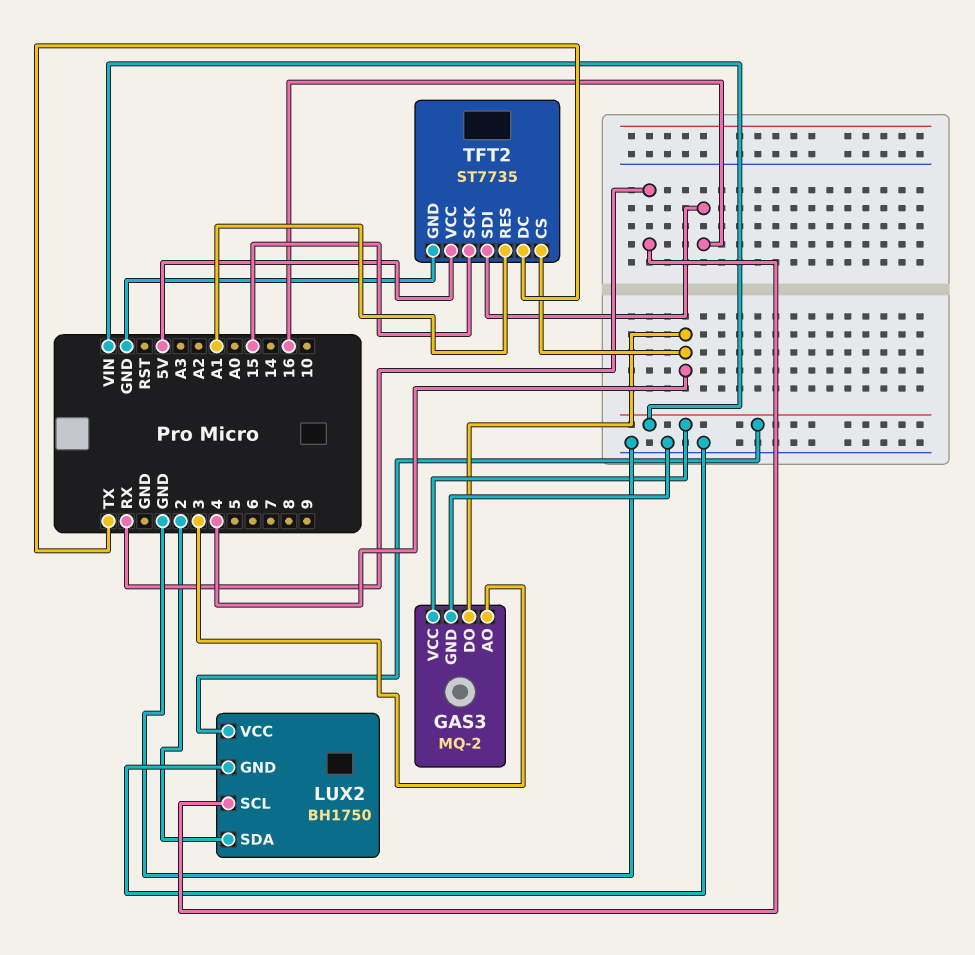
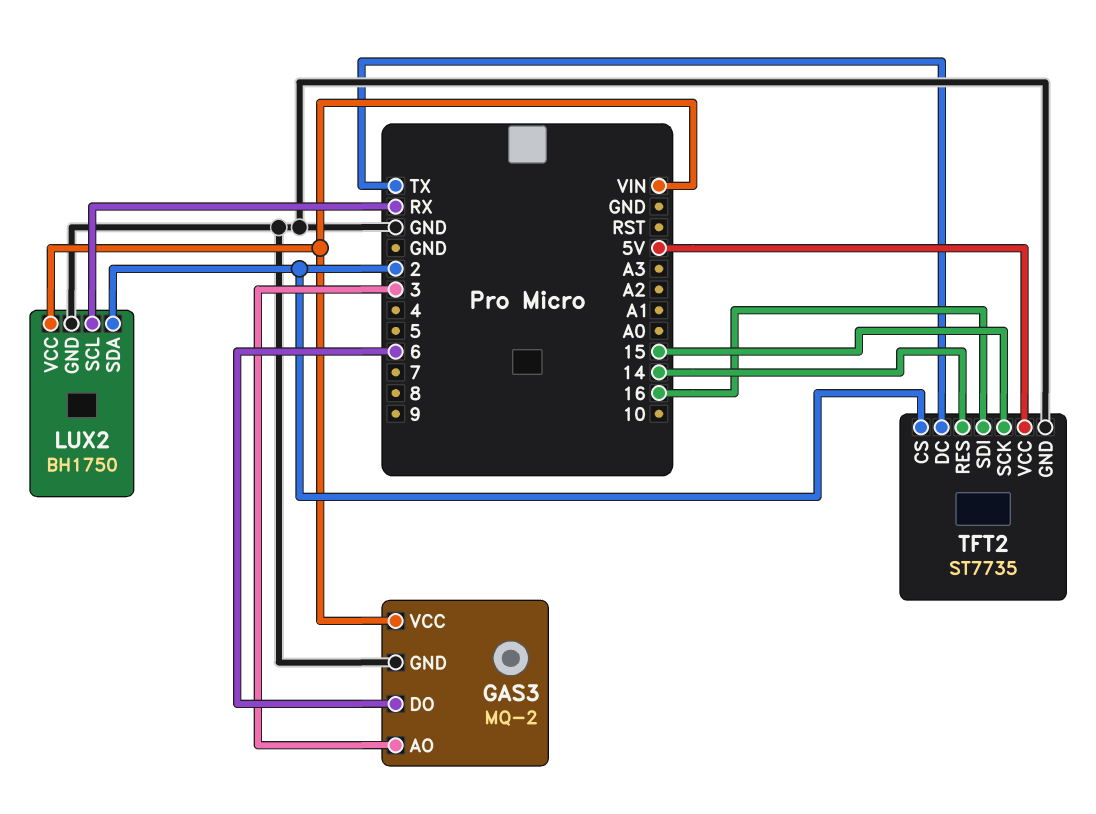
GAS3 pin DO: 4 -> 6
TFT2 pin CS: 4 -> 2
TFT2 pin RES: A1 -> 14

